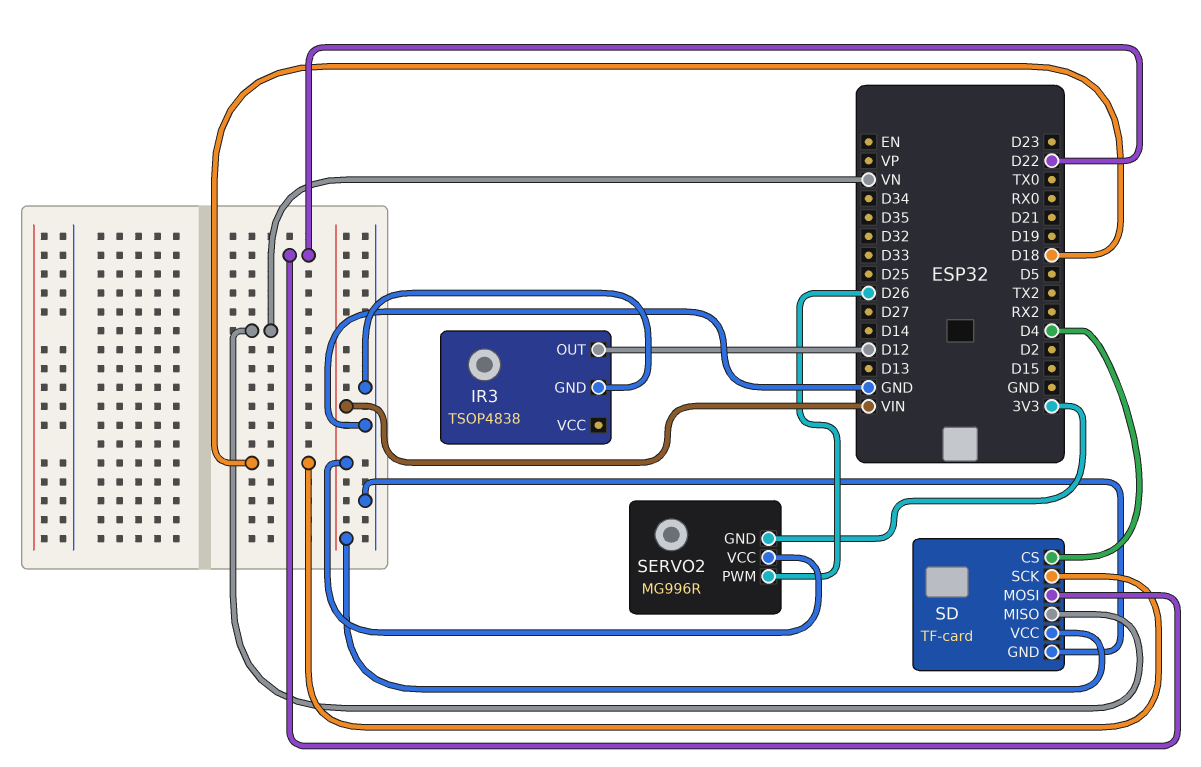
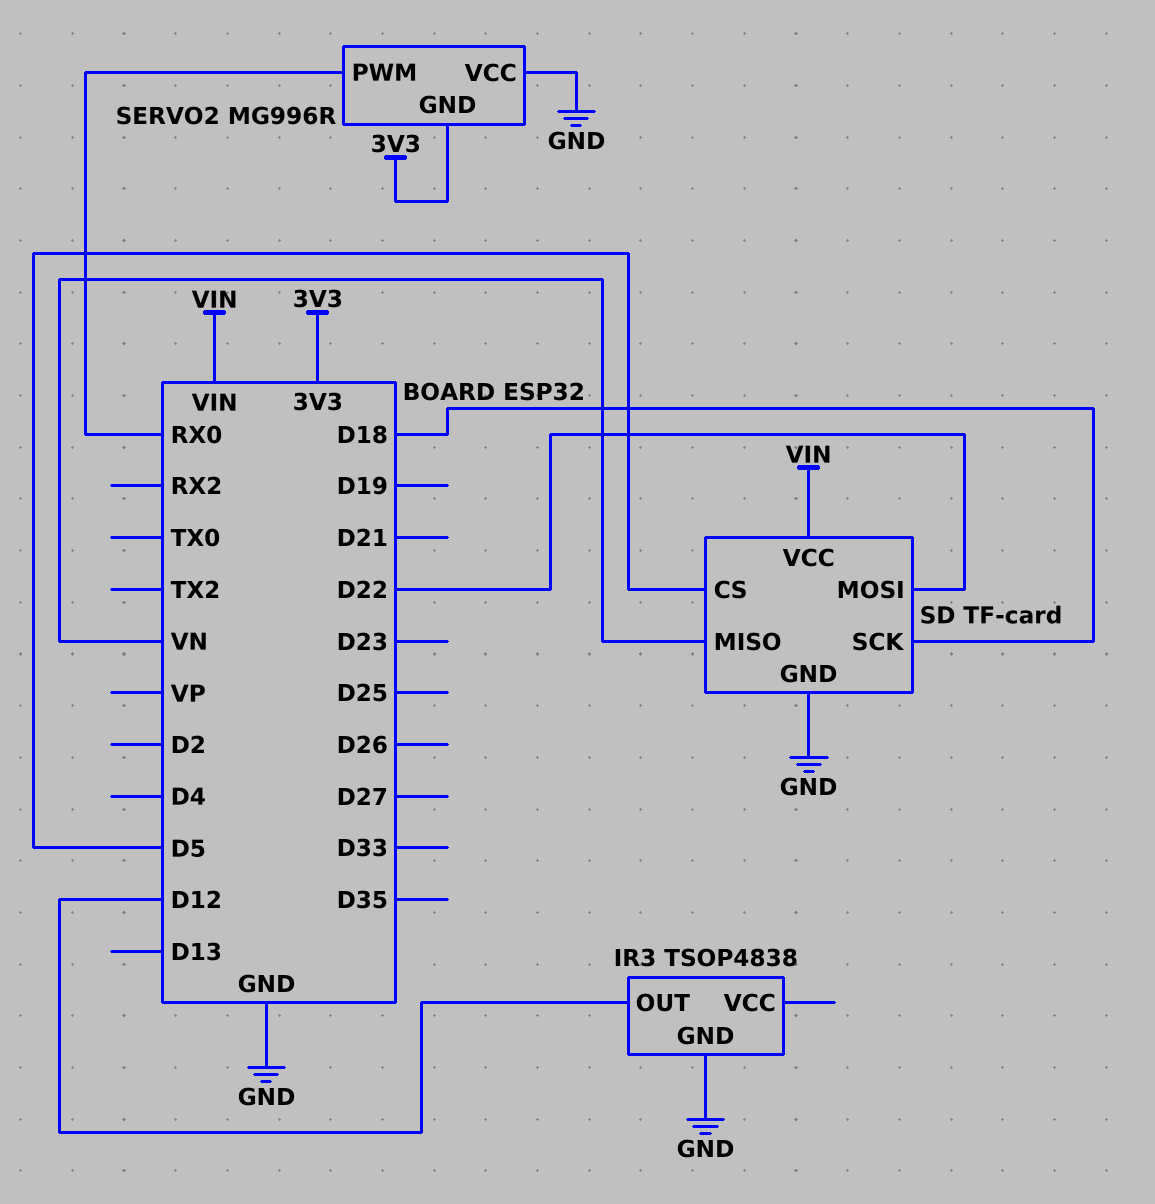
SD pin CS: D4 -> D5
SERVO2 pin PWM: D26 -> RX0
SERVO2 pin VCC: VIN -> GND

